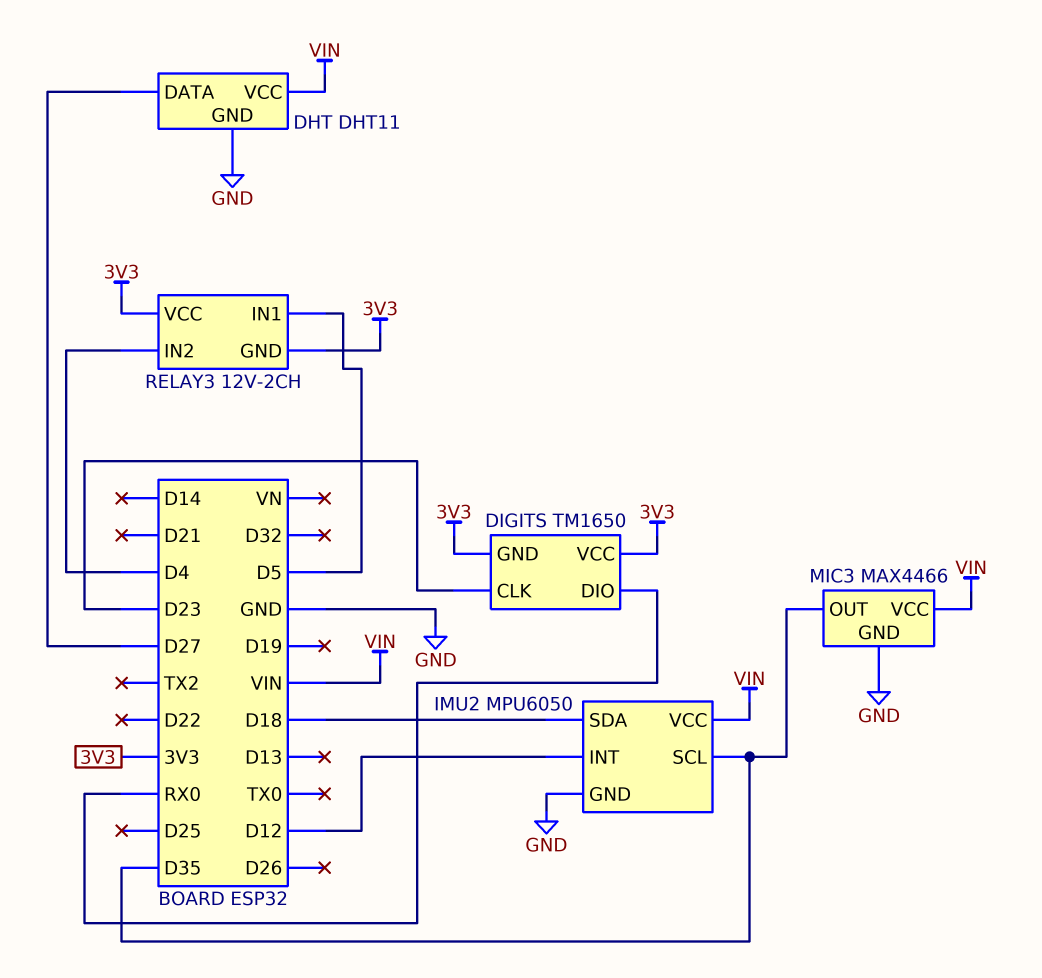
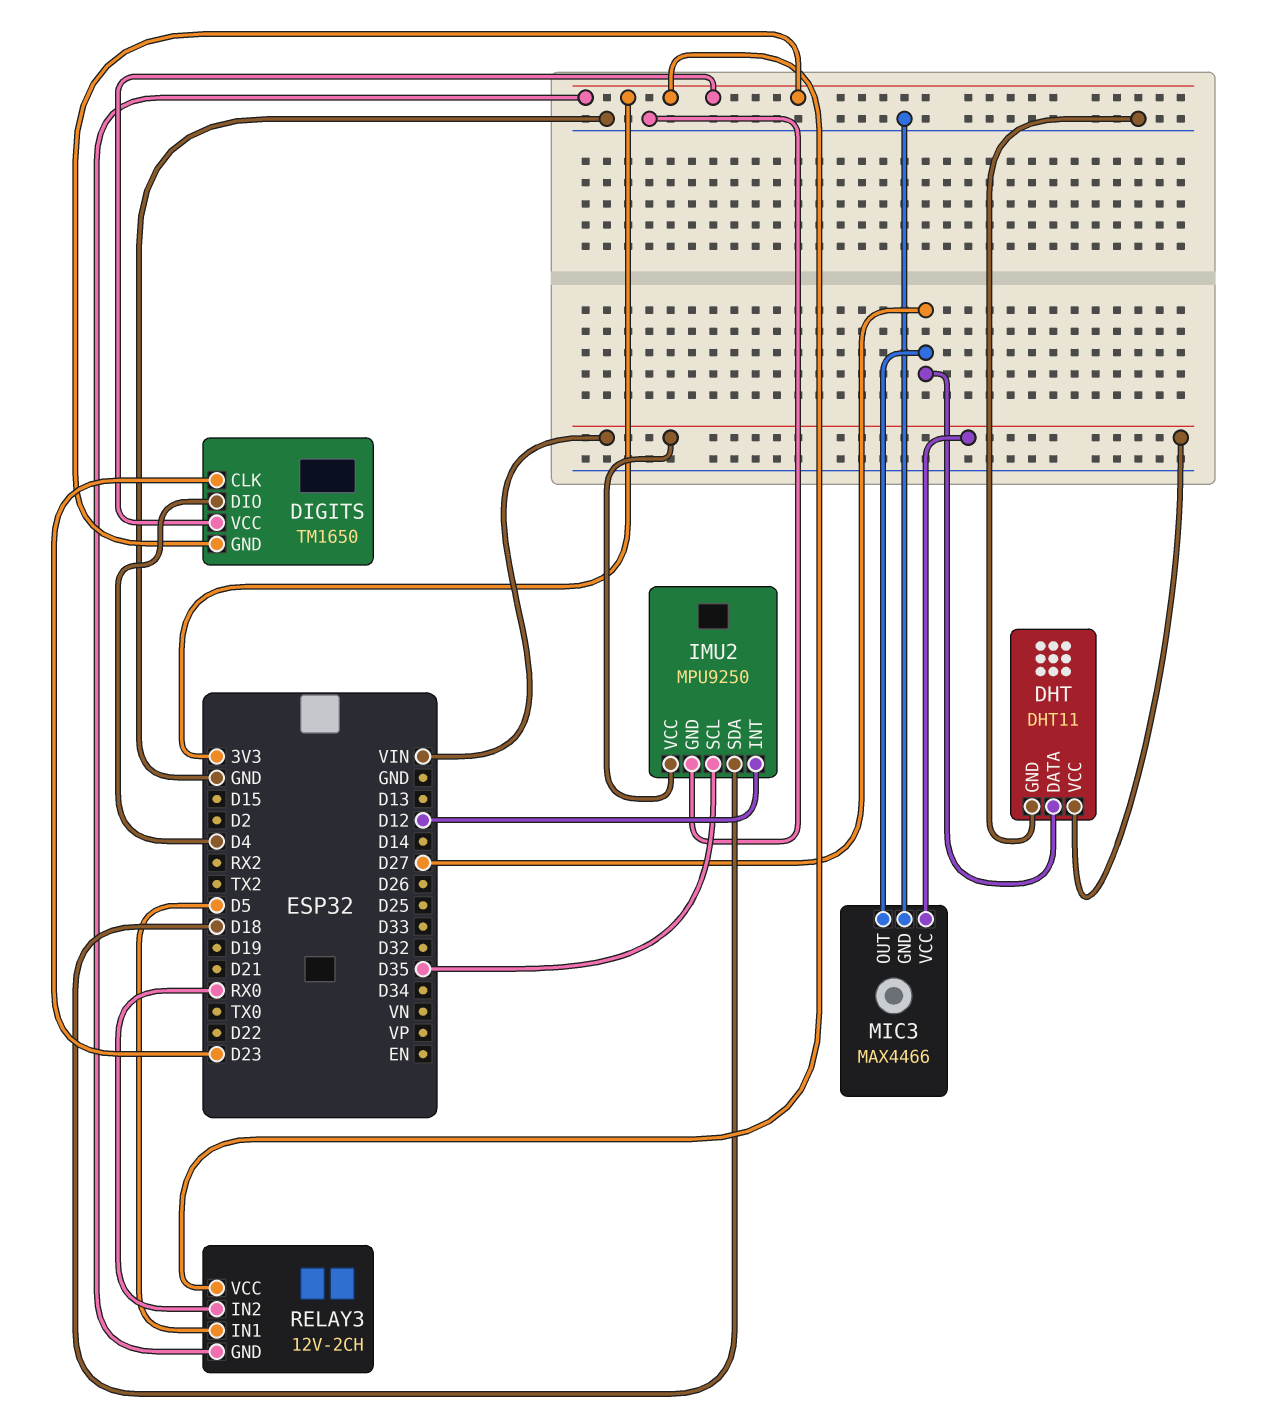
DIGITS pin DIO: RX0 -> D4
IMU2: MPU6050 -> MPU9250
MIC3 pin OUT: D35 -> D27
RELAY3 pin IN2: D4 -> RX0

